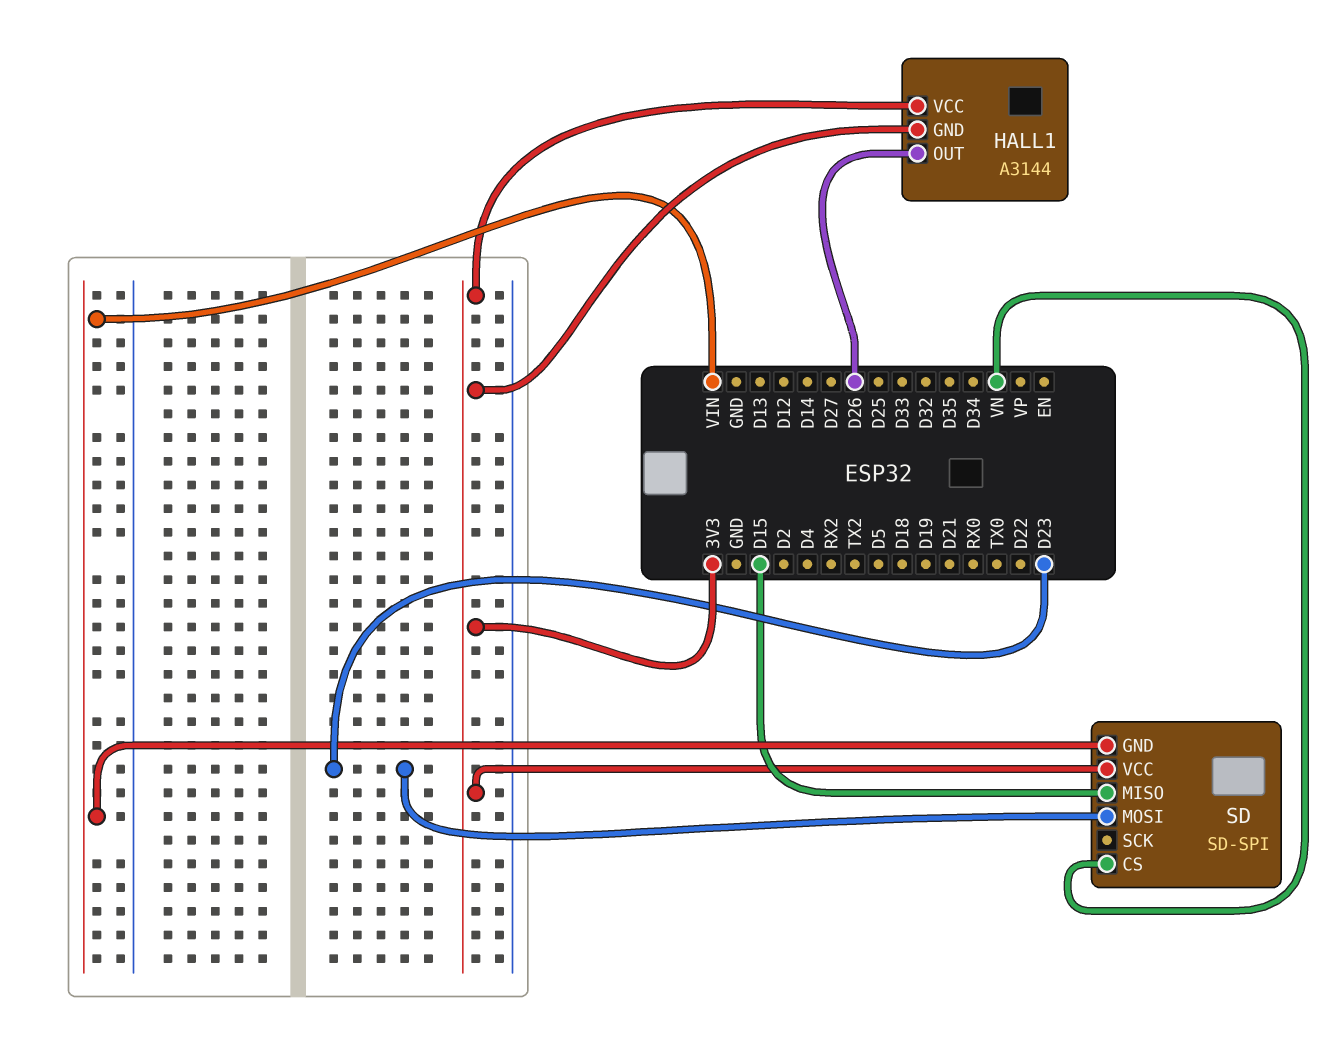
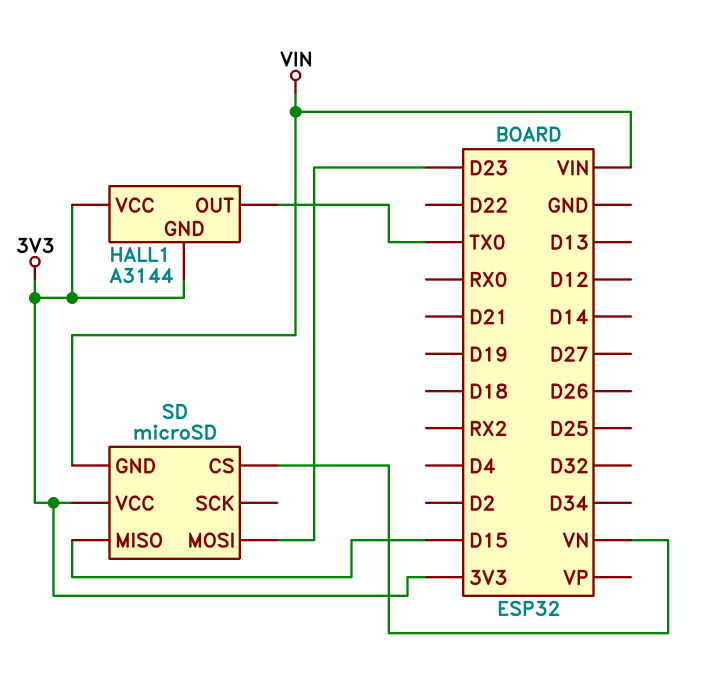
HALL1 pin OUT: D26 -> TX0
SD: SD-SPI -> microSD

